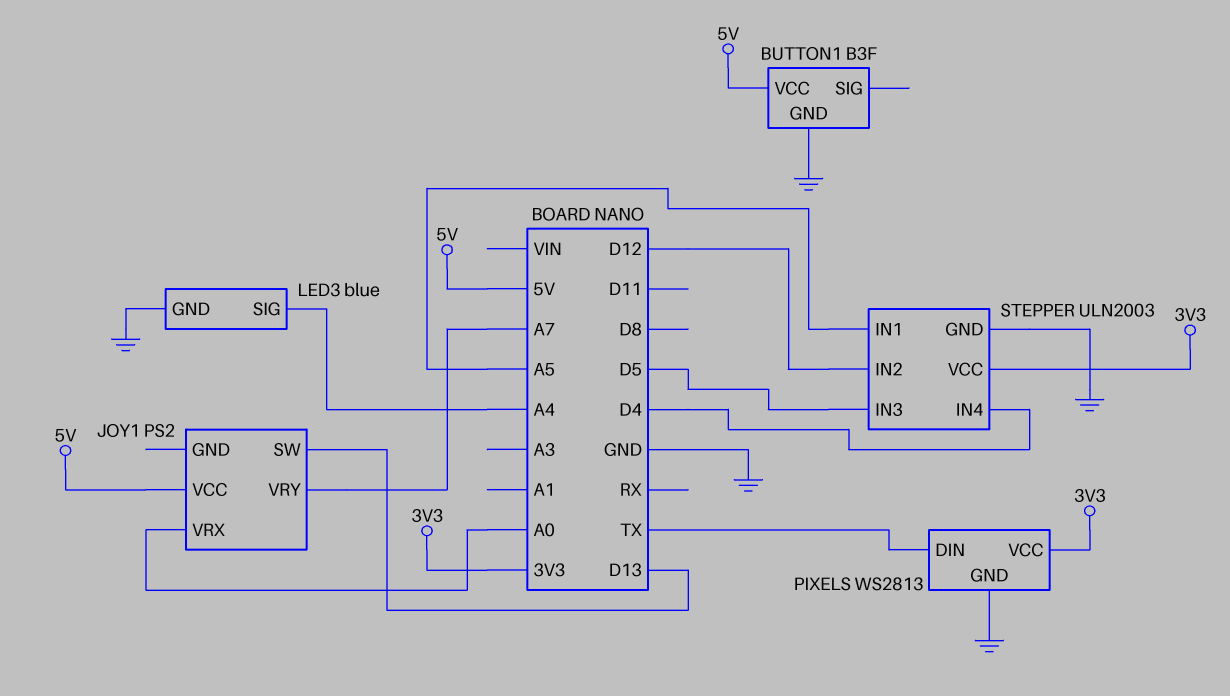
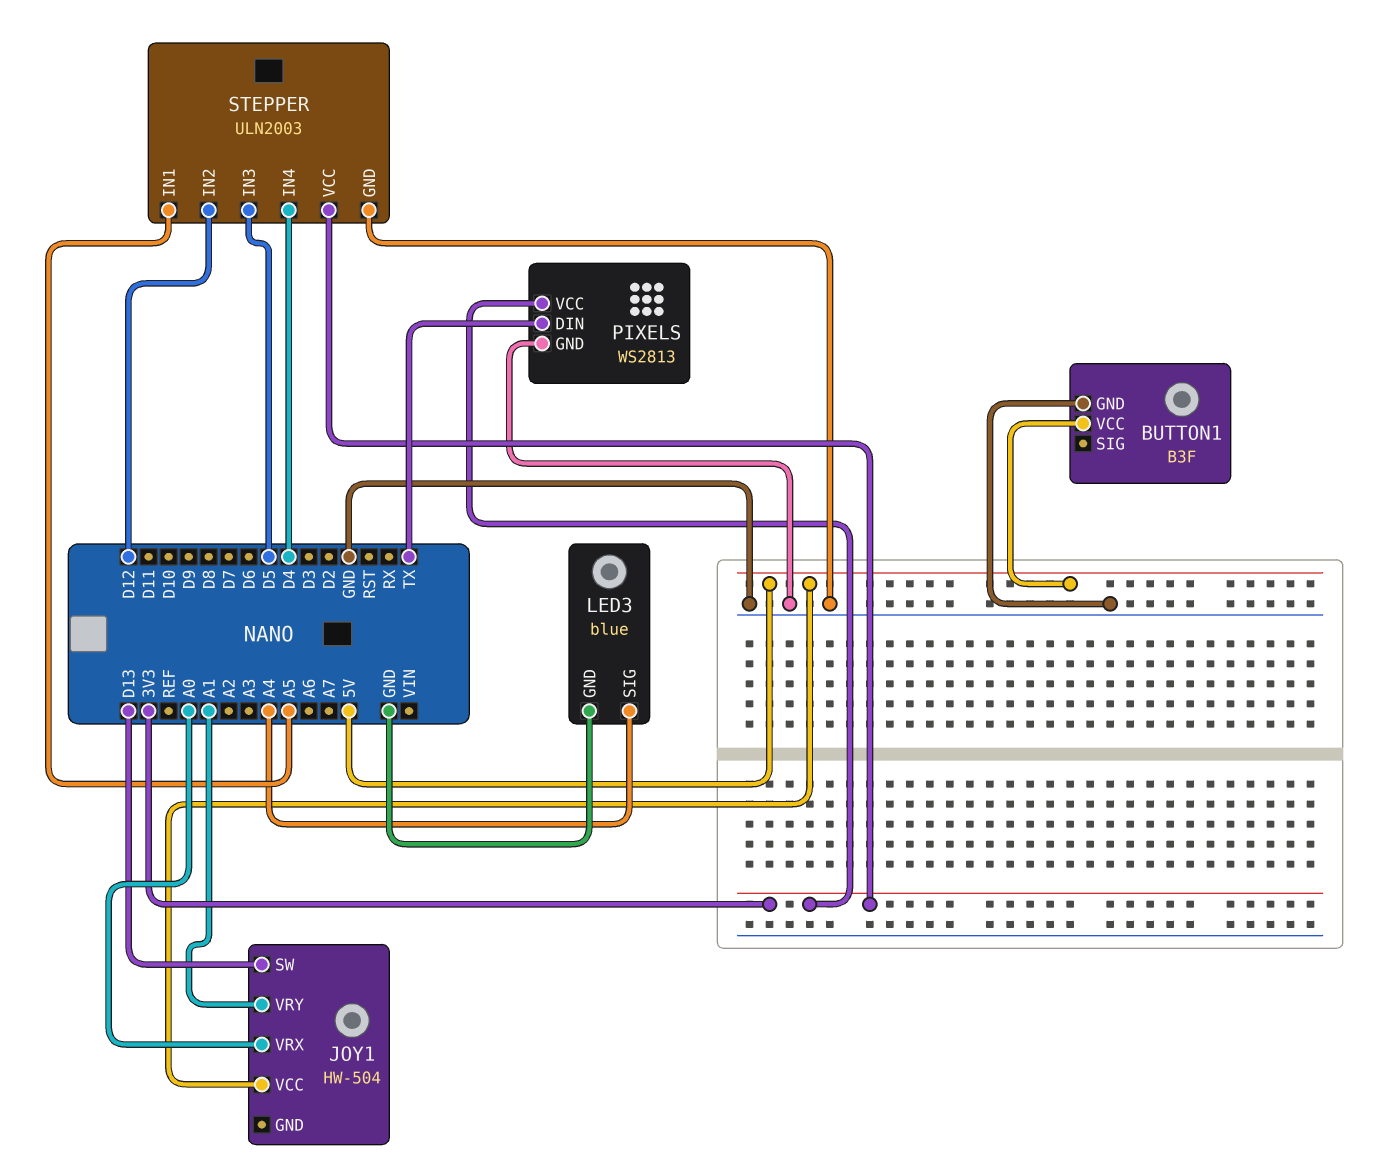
JOY1: PS2 -> HW-504
JOY1 pin VRY: A7 -> A1

